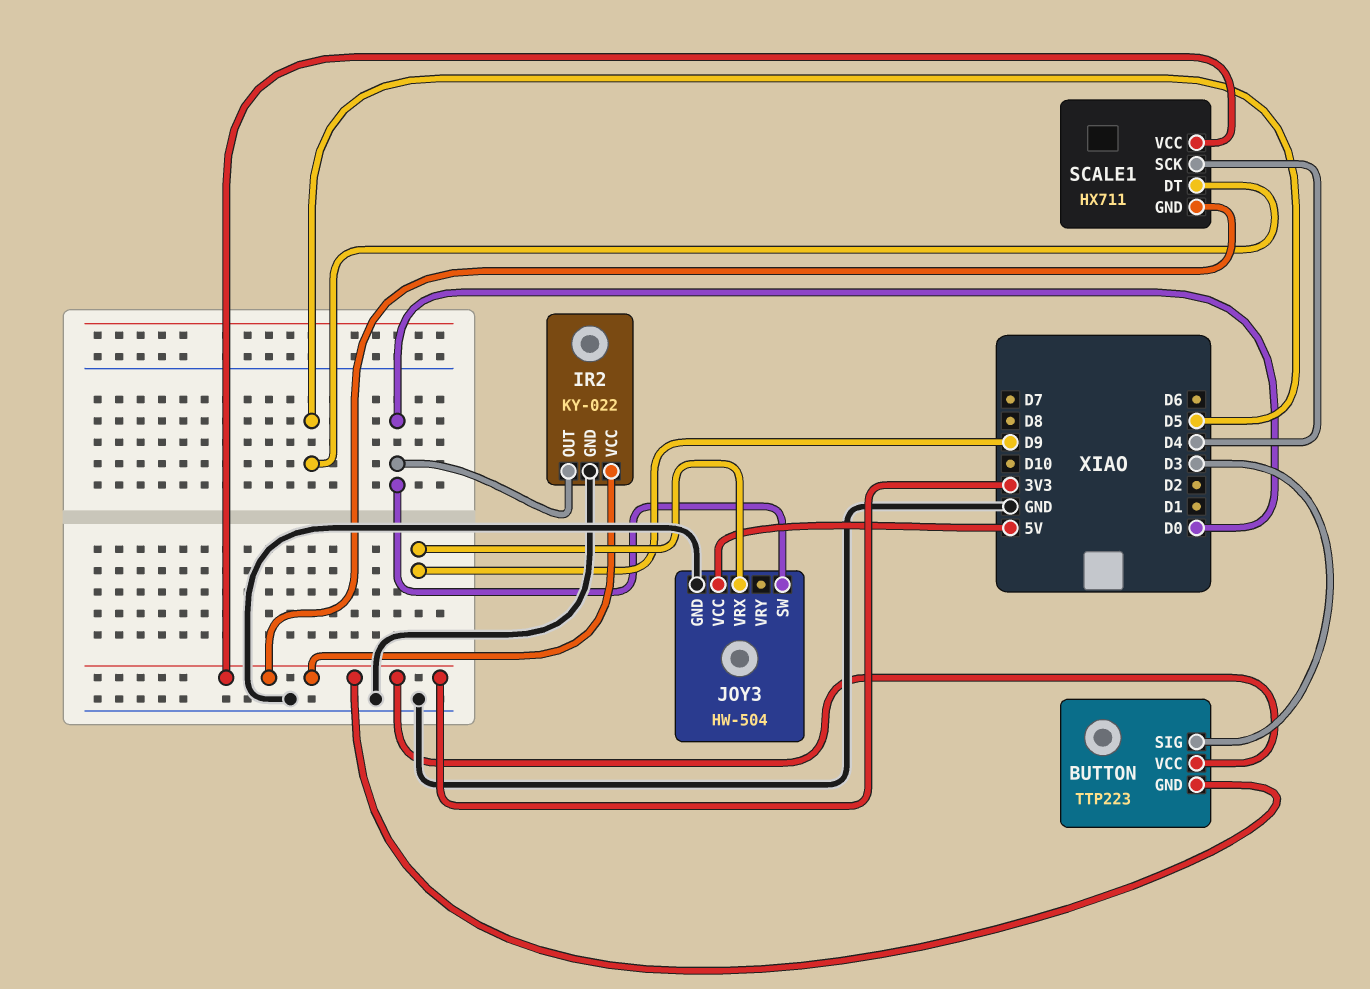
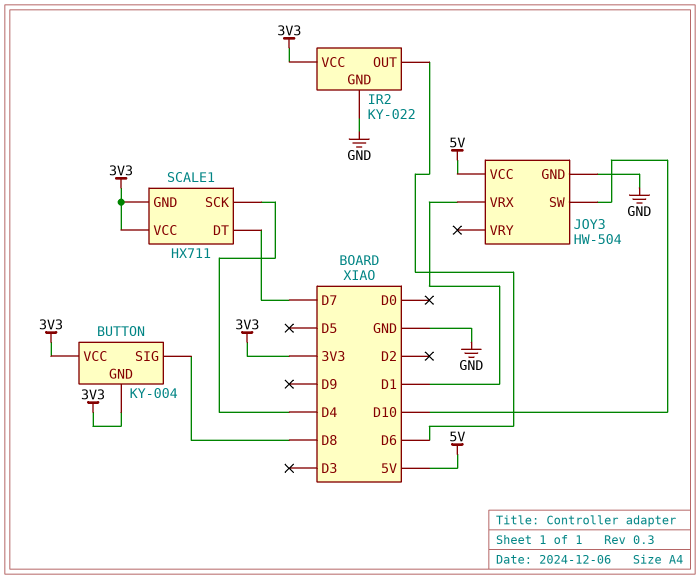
BUTTON: TTP223 -> KY-004
BUTTON pin SIG: D3 -> D8
IR2 pin OUT: D0 -> D6
JOY3 pin SW: D0 -> D10
JOY3 pin VRX: D9 -> D1
SCALE1 pin DT: D5 -> D7

